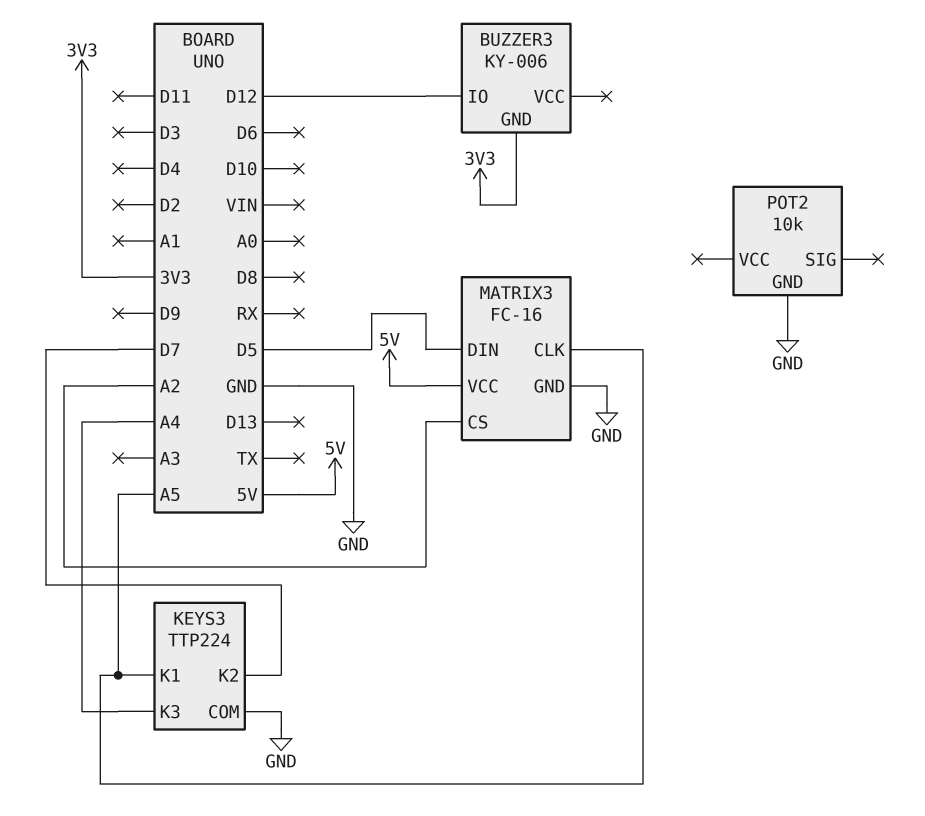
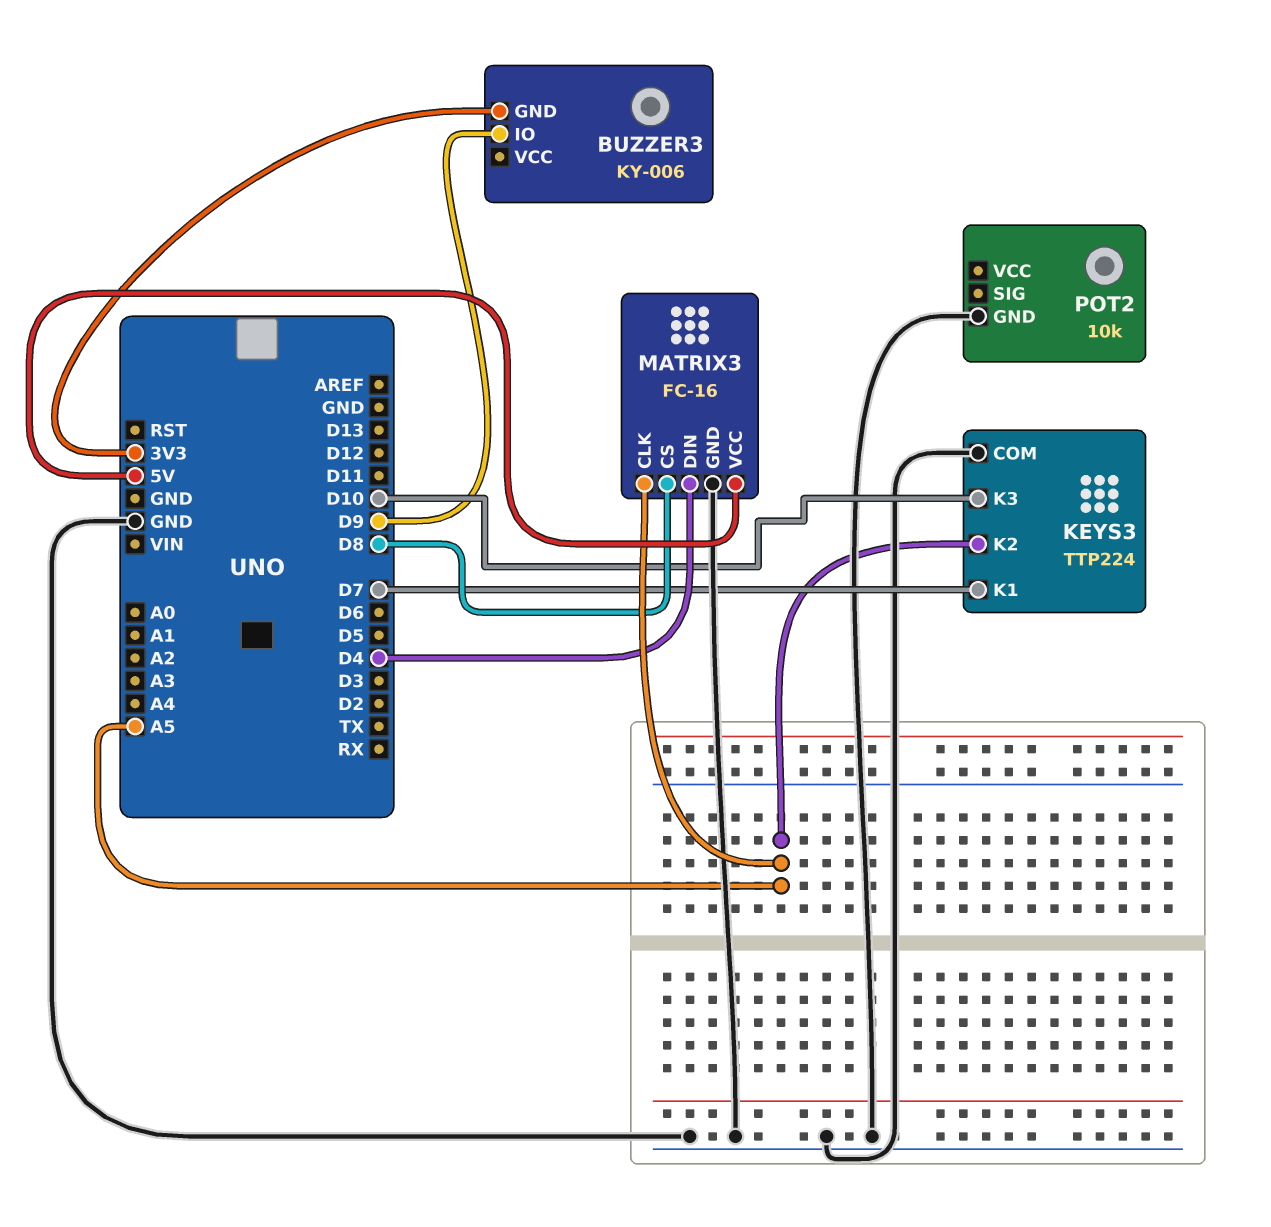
BUZZER3 pin IO: D12 -> D9
KEYS3 pin K1: A5 -> D7
KEYS3 pin K2: D7 -> A5
KEYS3 pin K3: A4 -> D10
MATRIX3 pin CS: A2 -> D8
MATRIX3 pin DIN: D5 -> D4

